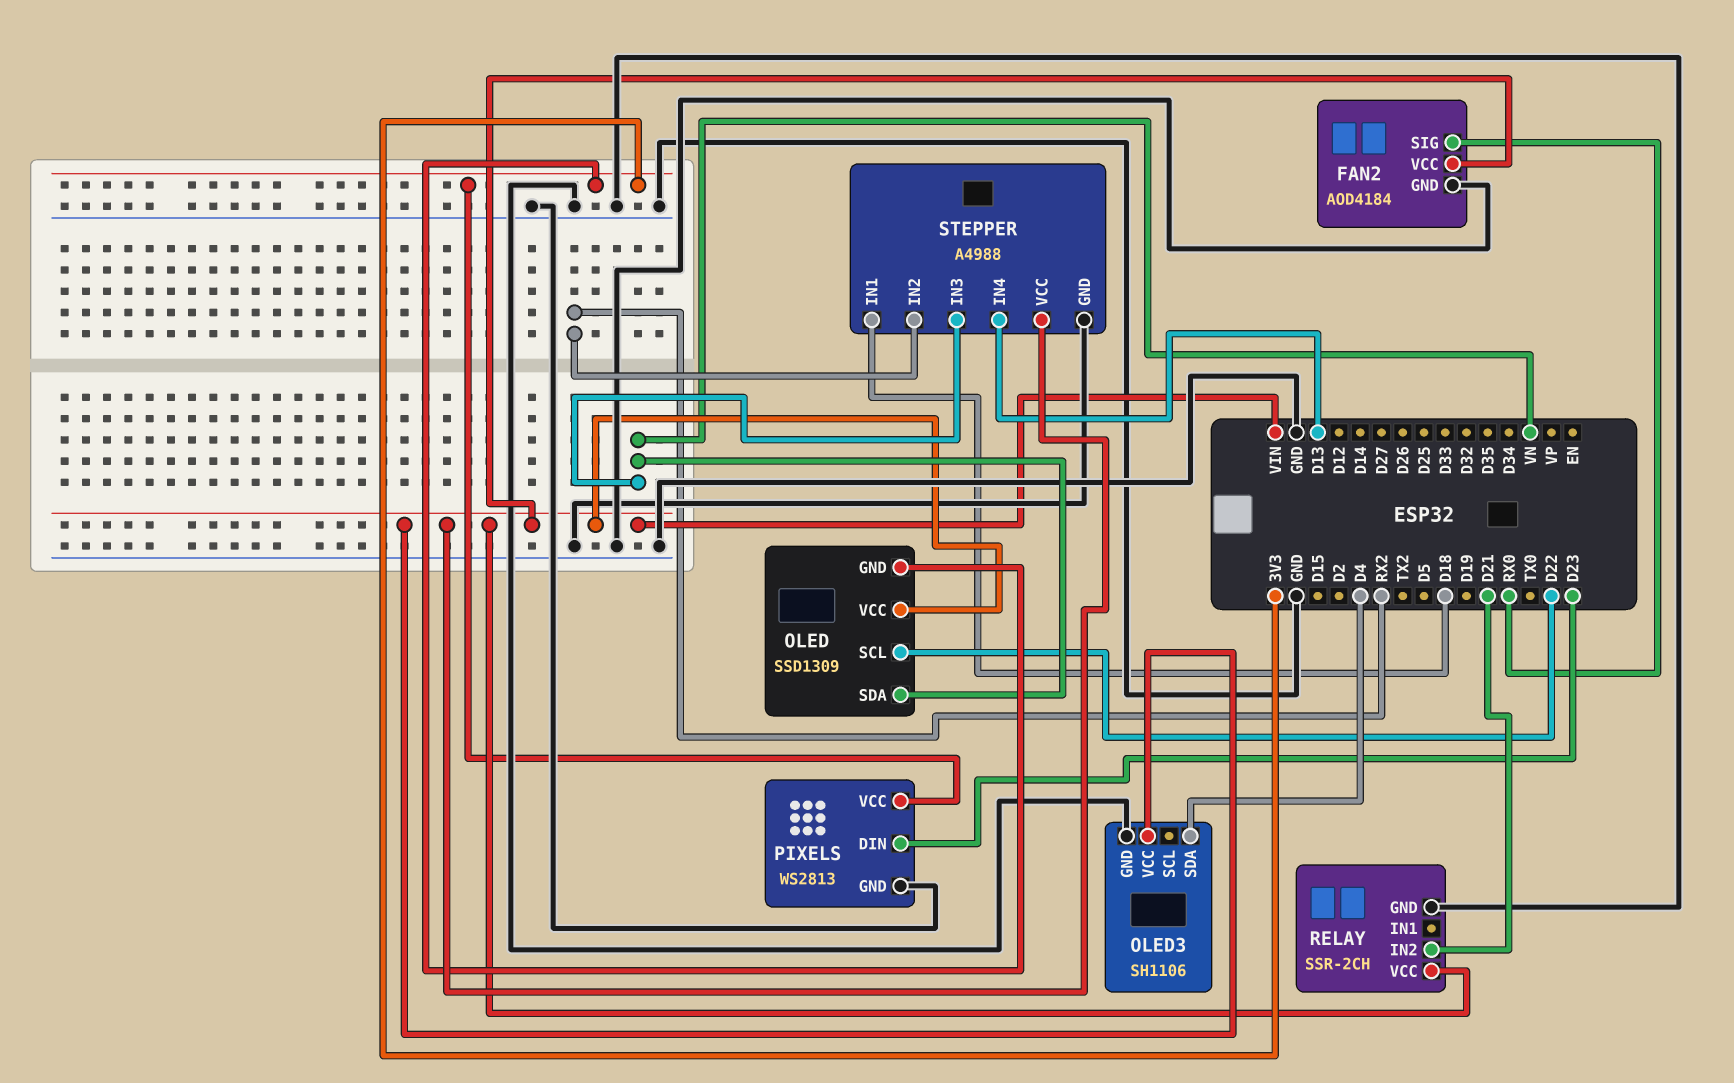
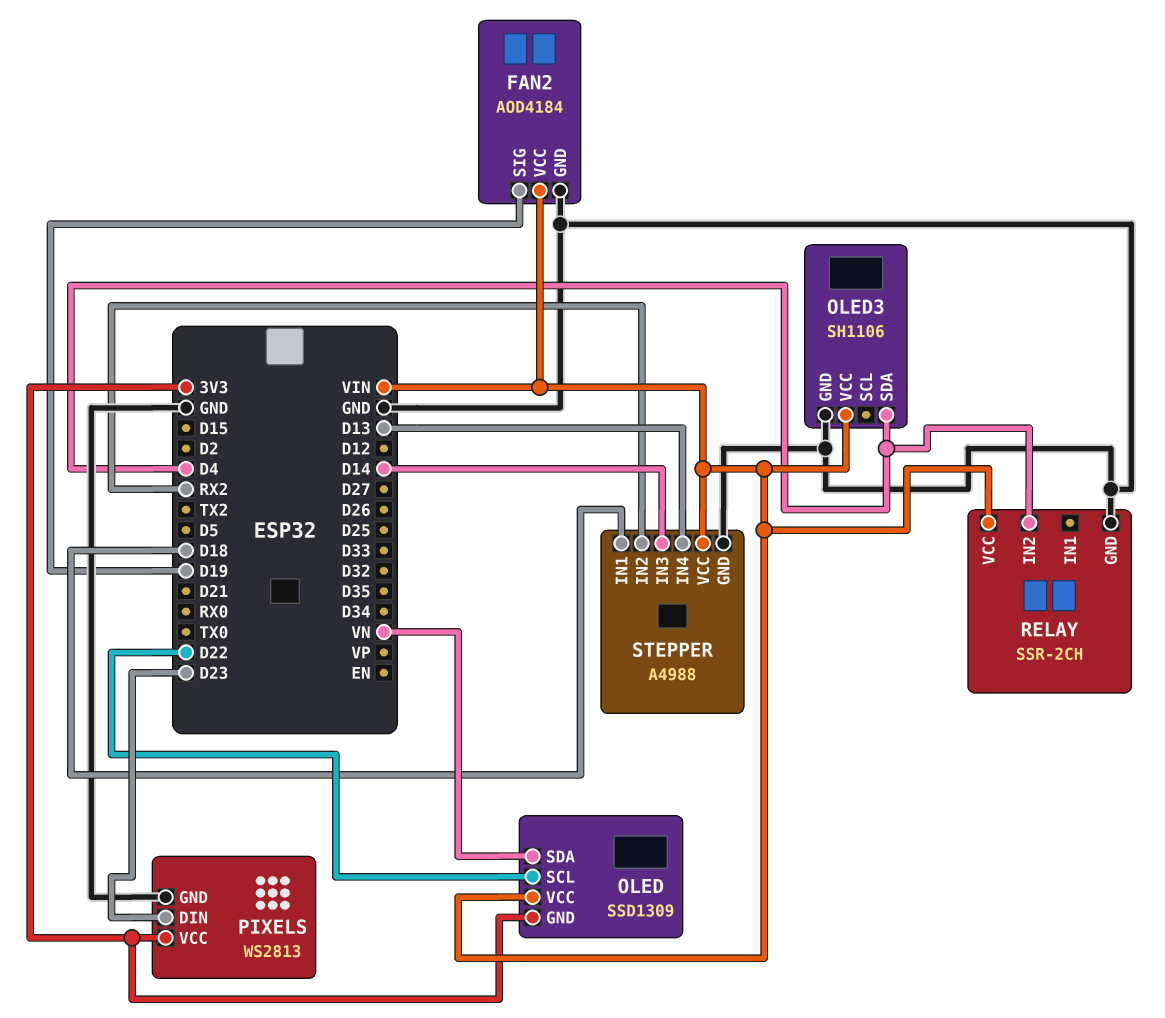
FAN2 pin SIG: RX0 -> D19
RELAY pin IN2: D21 -> D4
STEPPER pin IN3: VN -> D14

